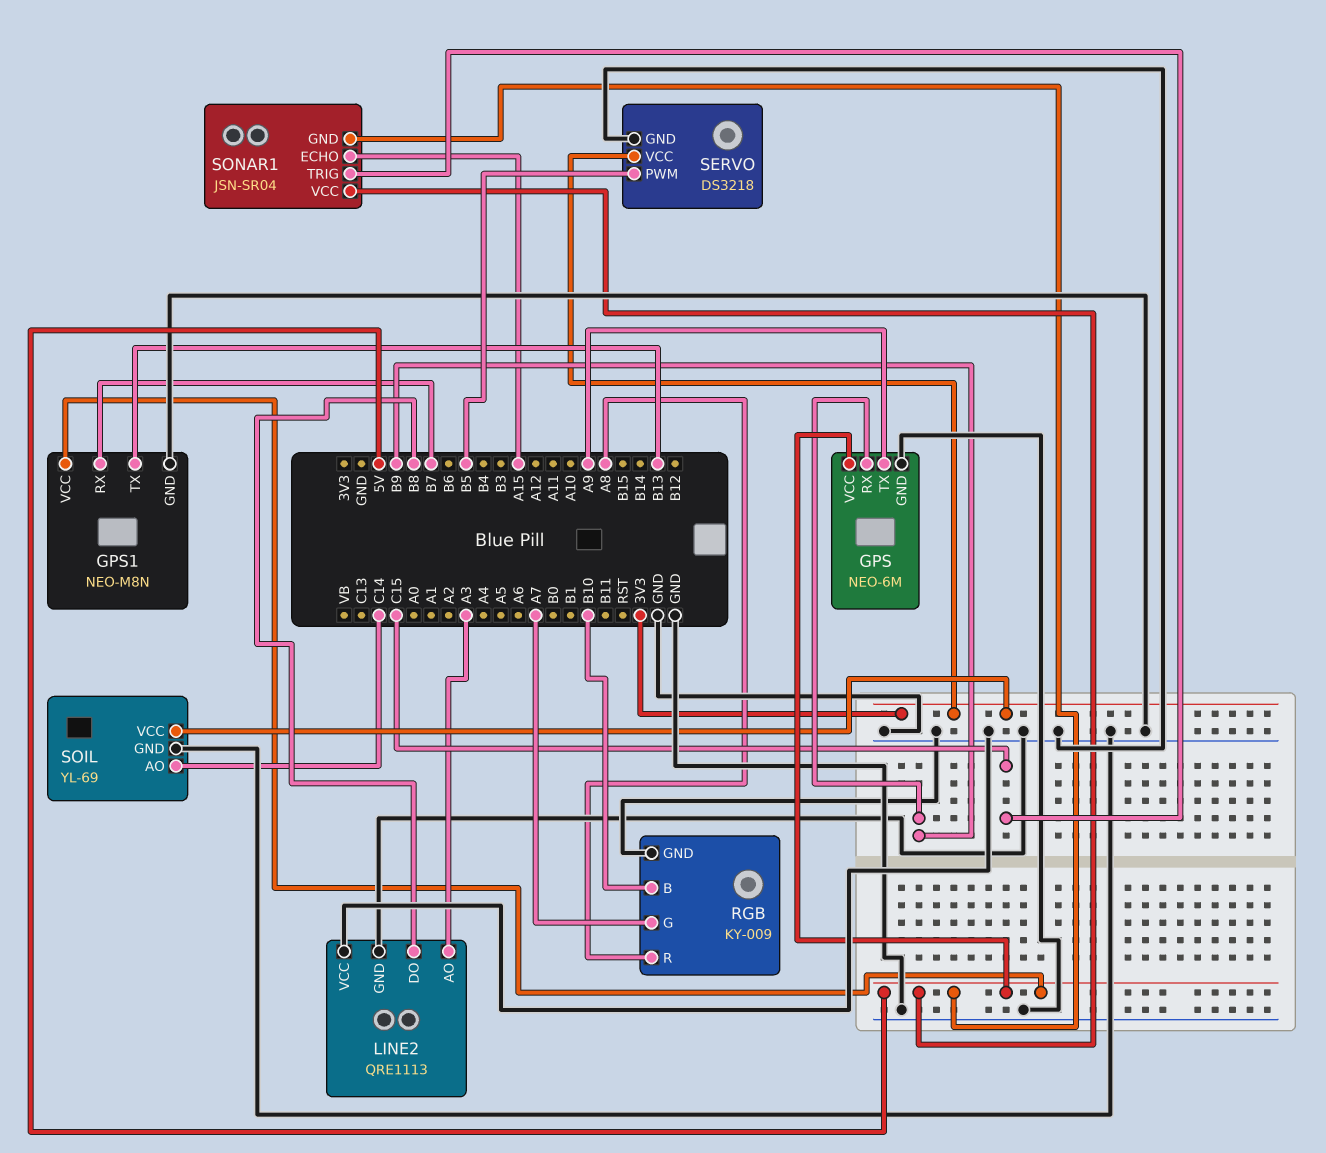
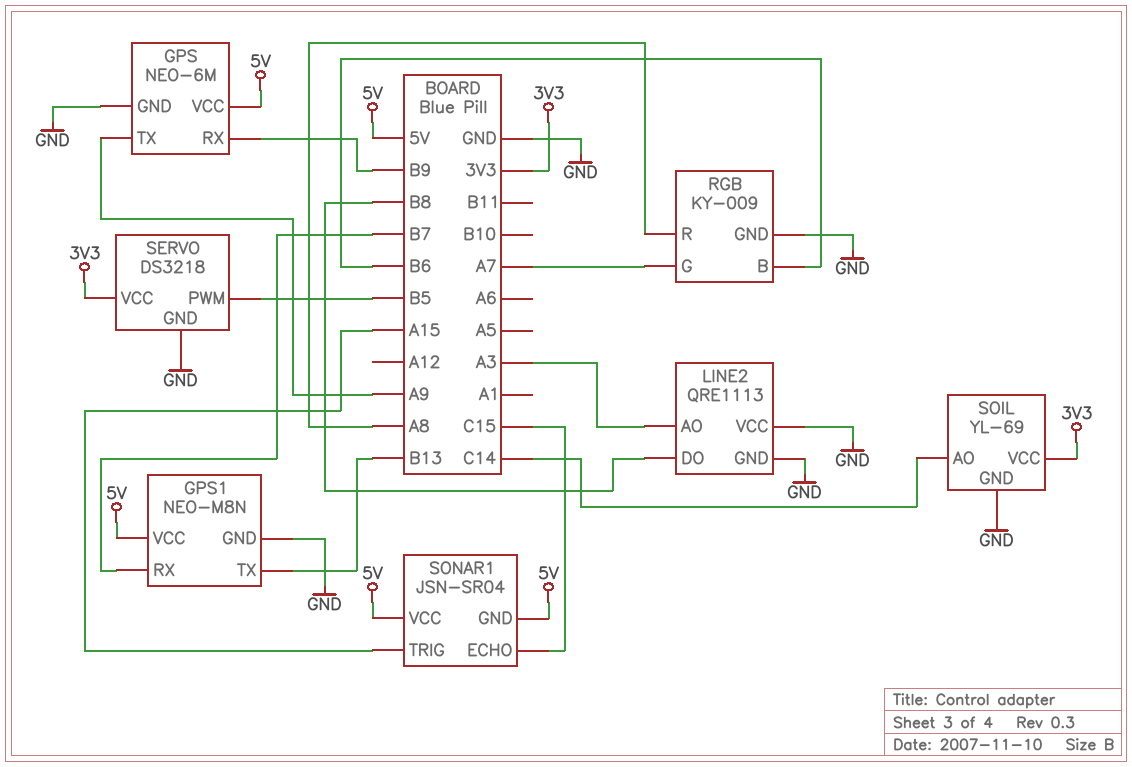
RGB pin B: B10 -> B6
SONAR1 pin ECHO: A15 -> C15
SONAR1 pin TRIG: C15 -> A15

